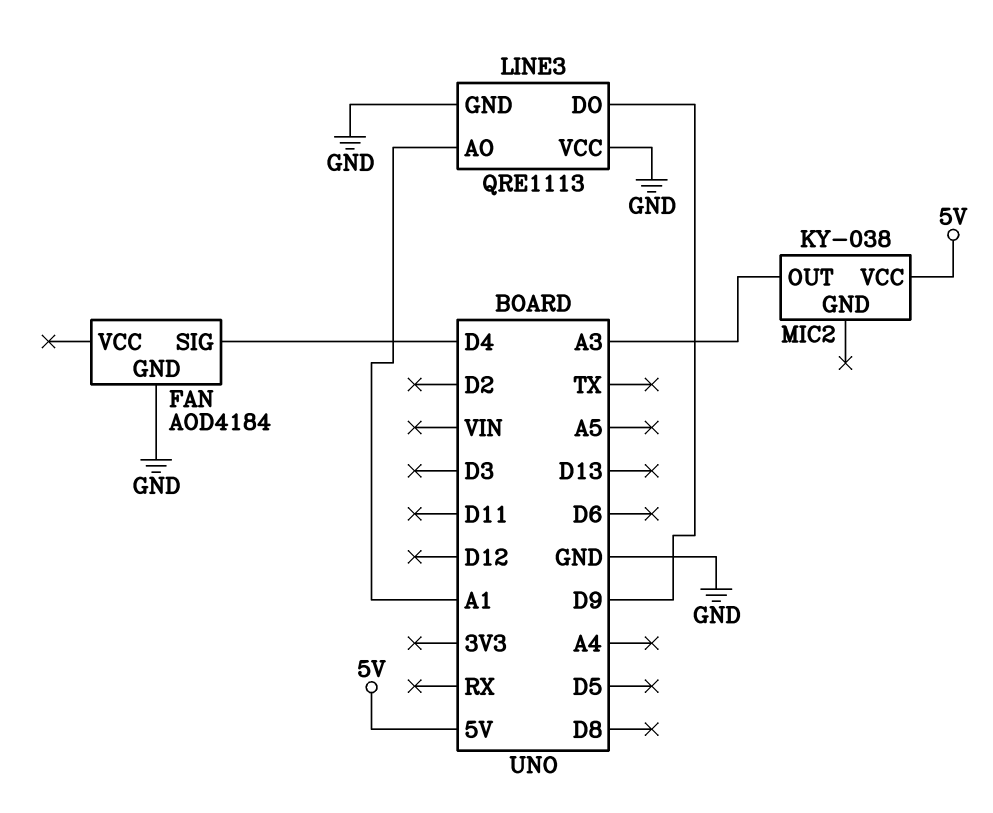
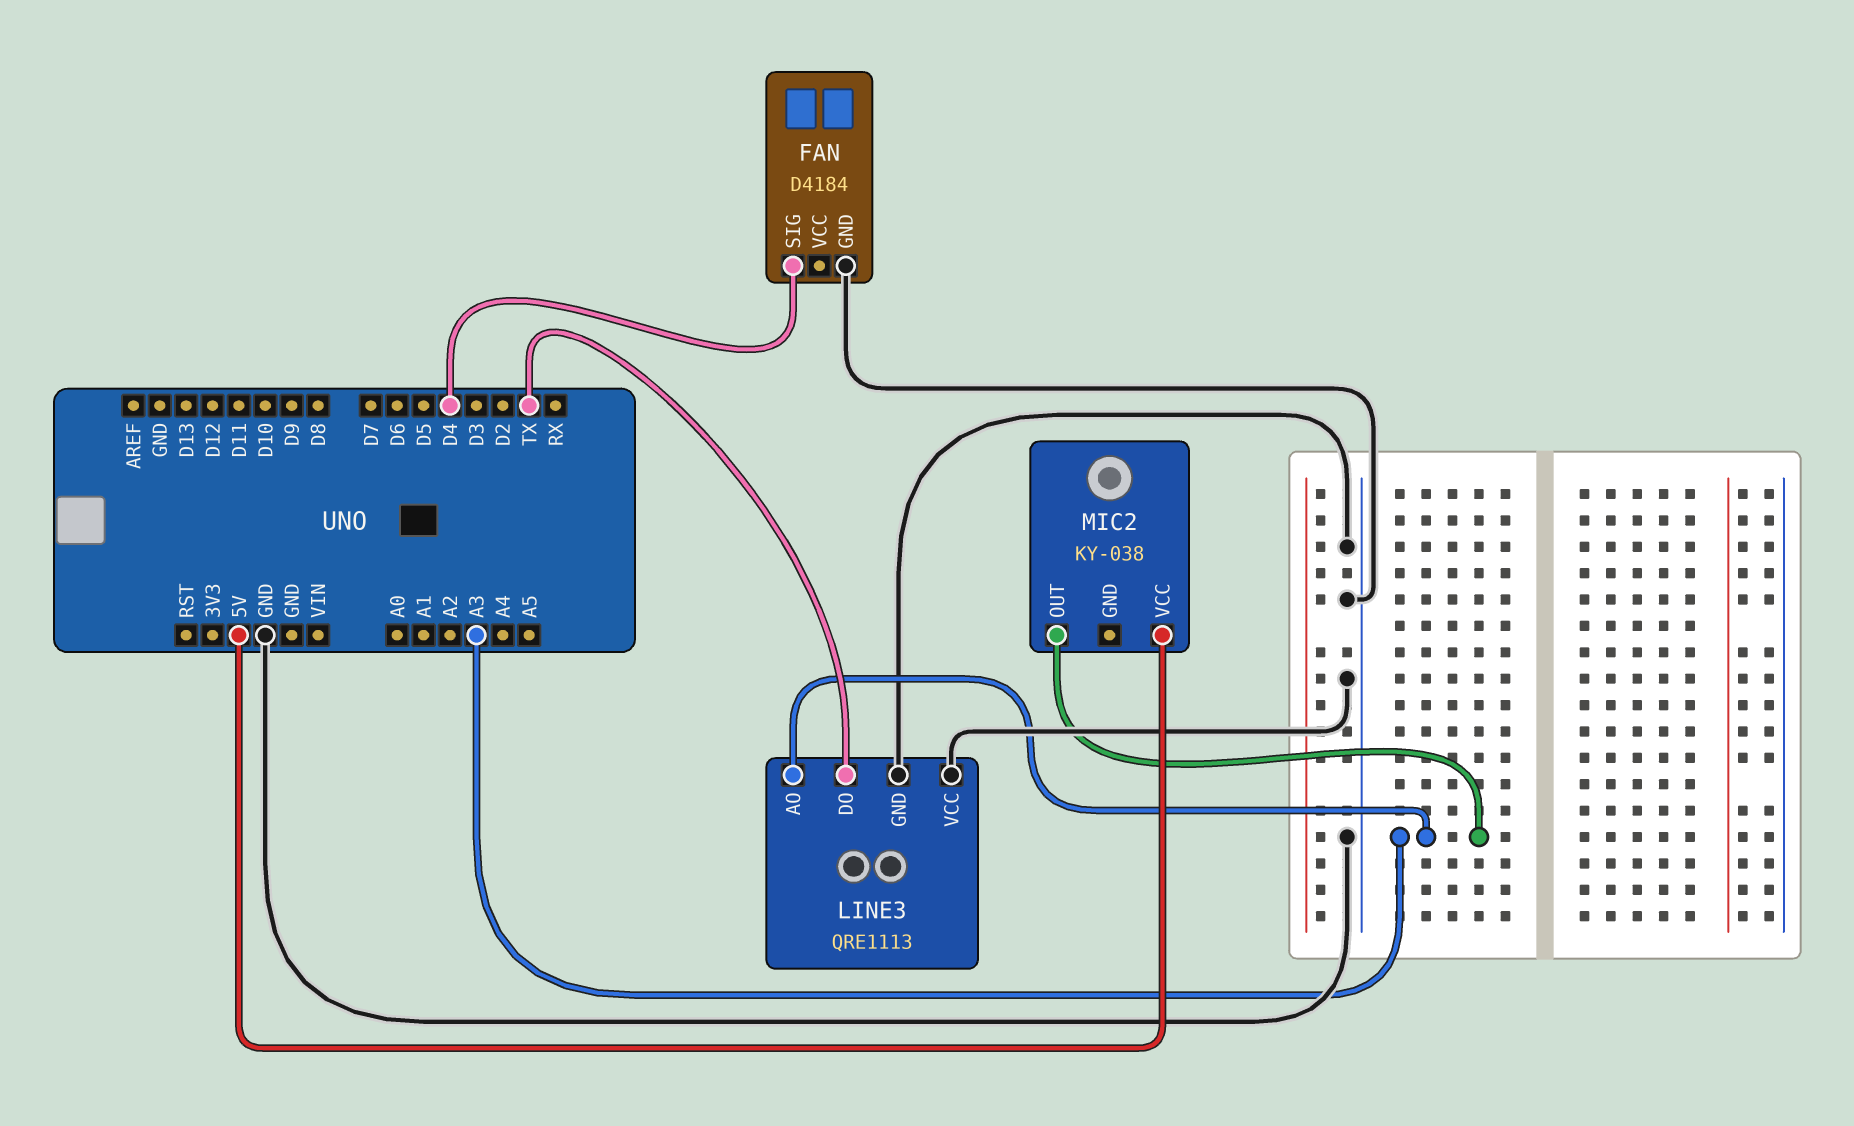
FAN: AOD4184 -> D4184
LINE3 pin AO: A1 -> A3
LINE3 pin DO: D9 -> TX

